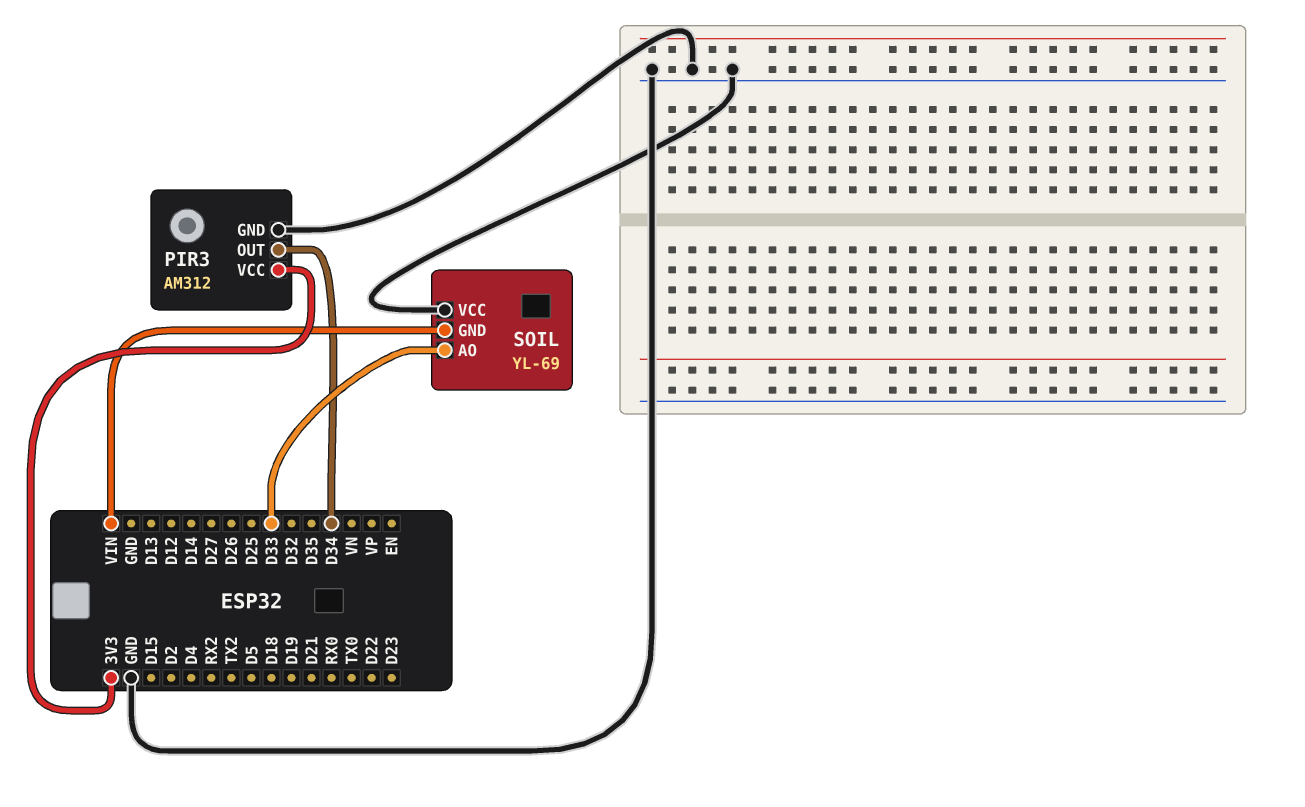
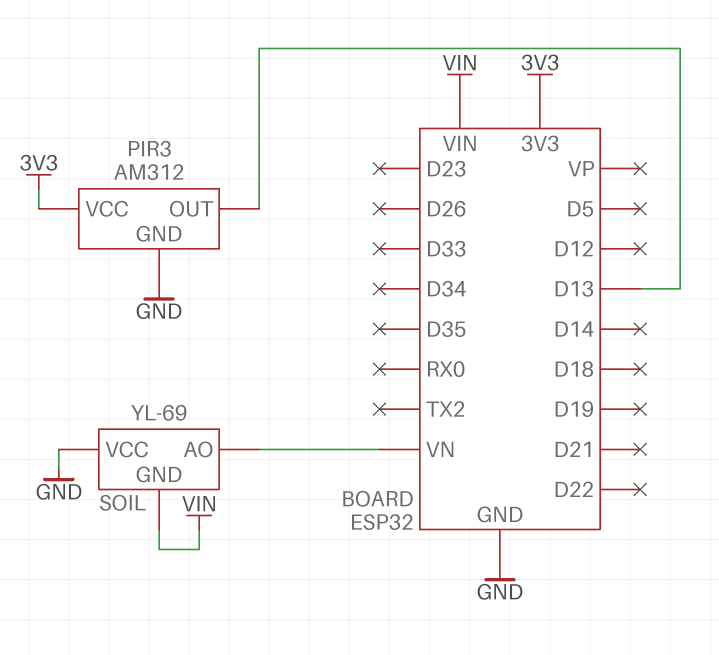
PIR3 pin OUT: D34 -> D13
SOIL pin AO: D33 -> VN

